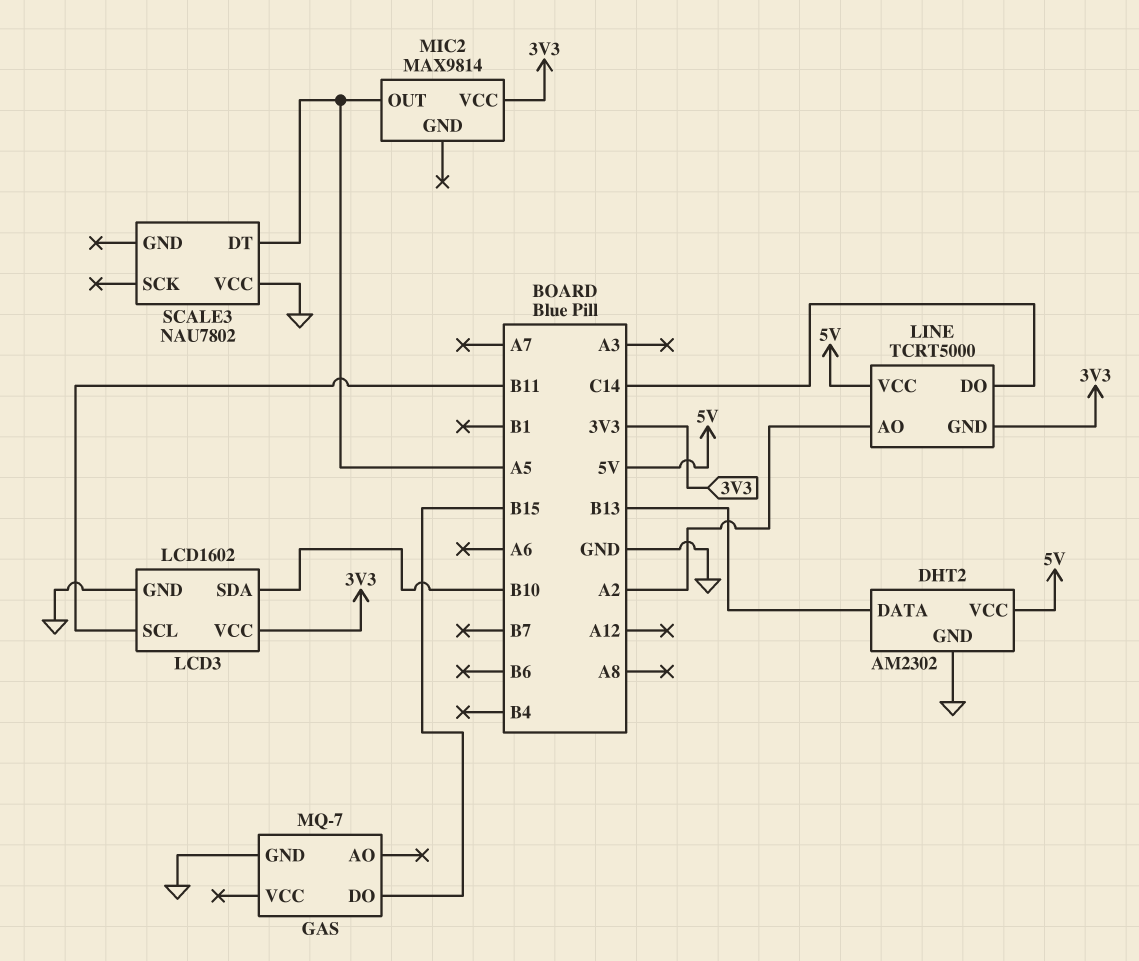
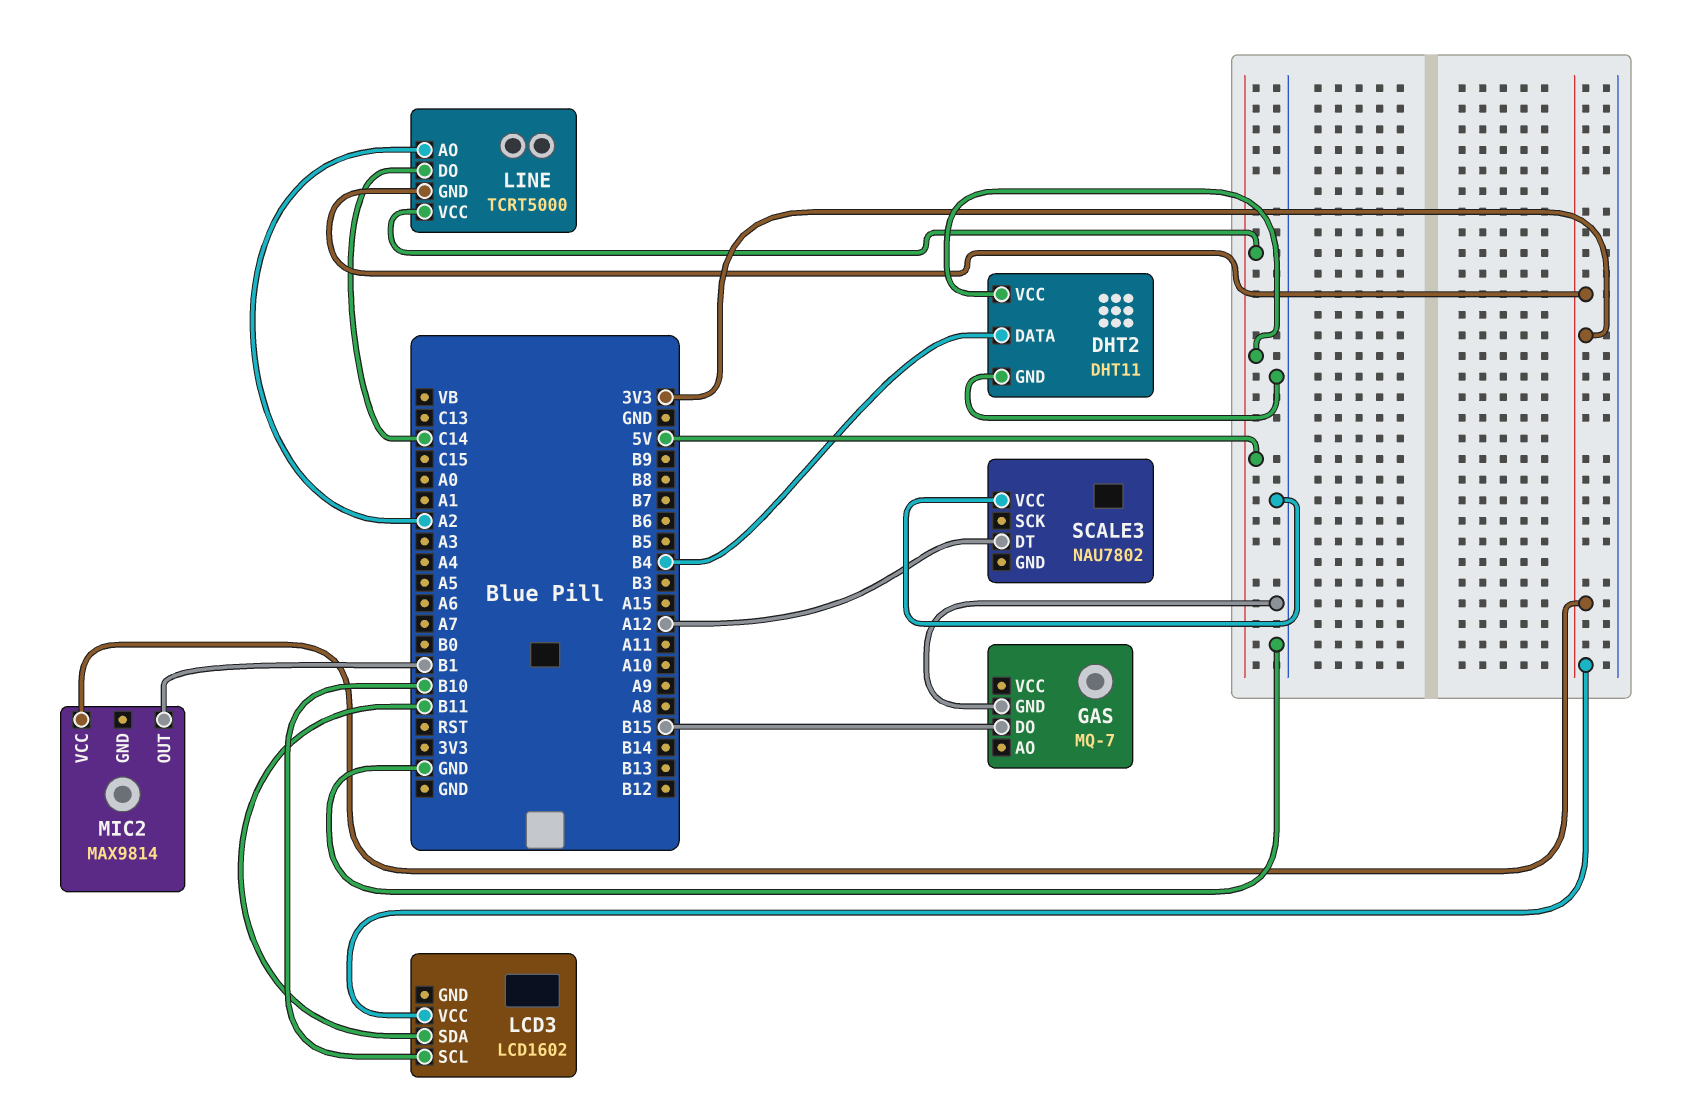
DHT2: AM2302 -> DHT11
DHT2 pin DATA: B13 -> B4
LCD3 pin GND: GND -> none
LCD3 pin SCL: B11 -> B10
LCD3 pin SDA: B10 -> B11
MIC2 pin OUT: A5 -> B1
SCALE3 pin DT: A5 -> A12

